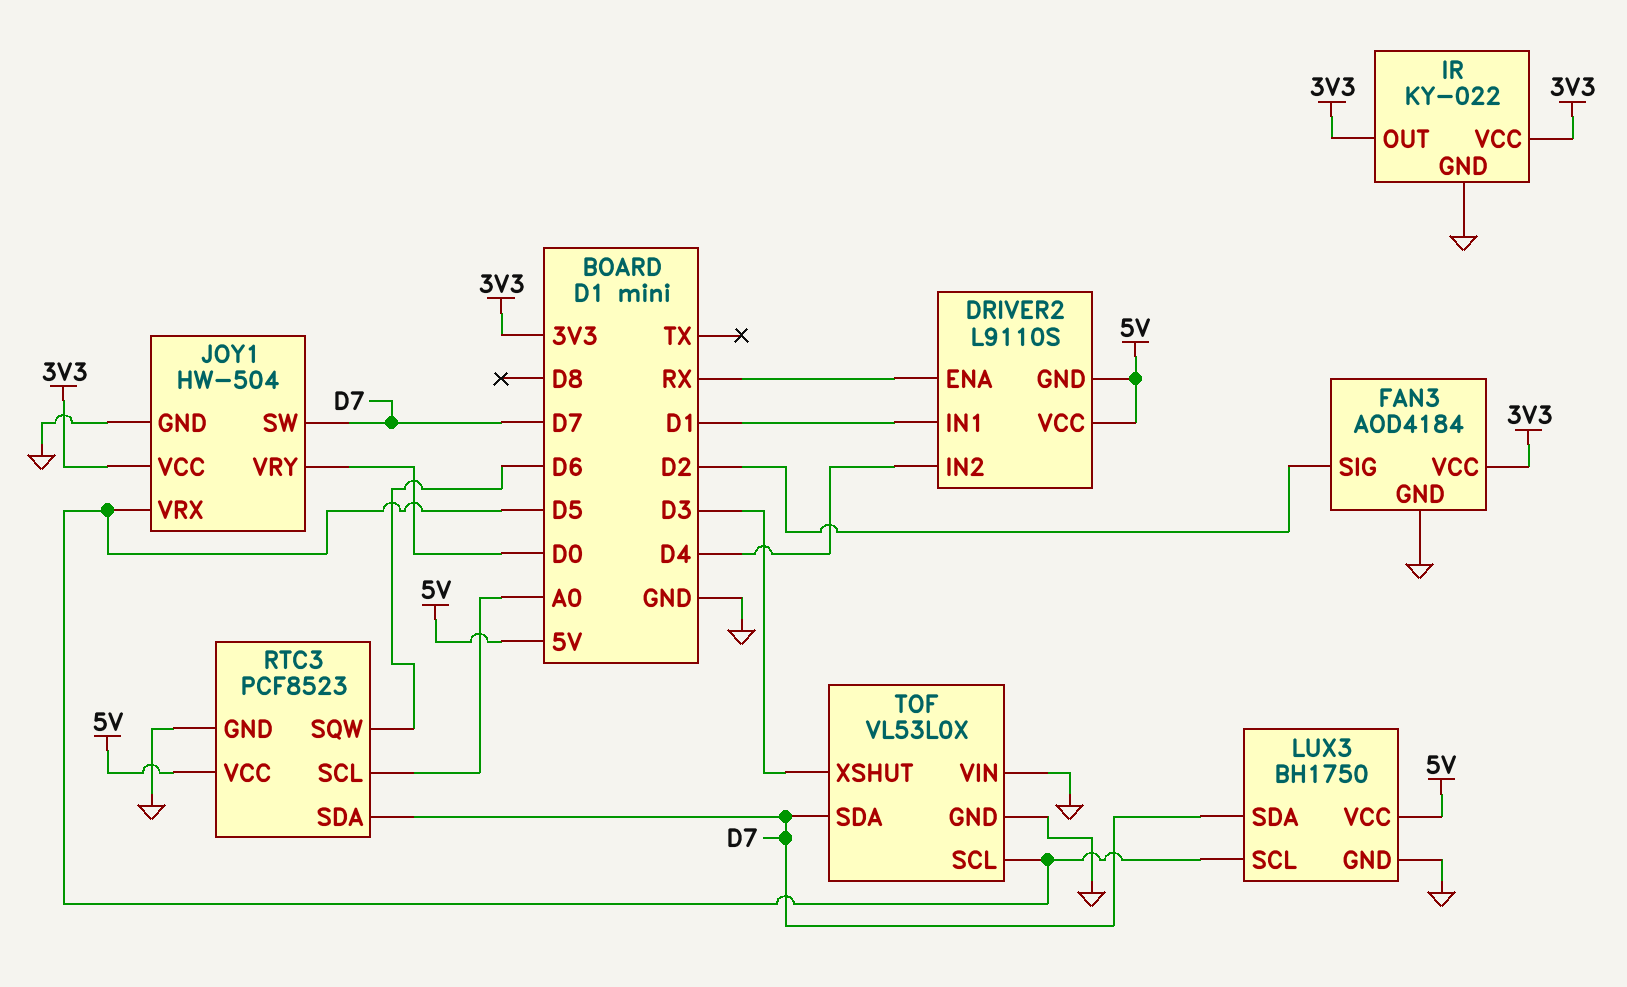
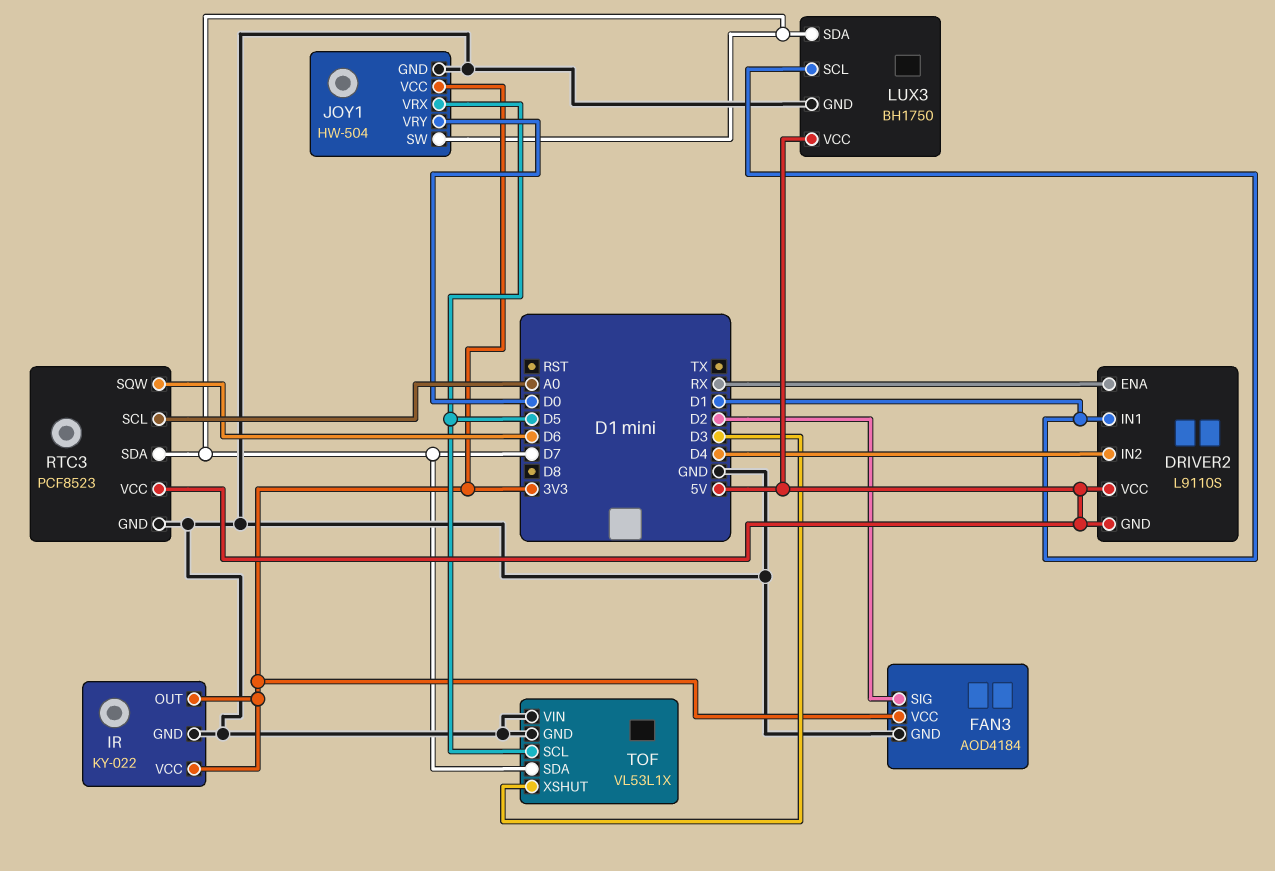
LUX3 pin SCL: D5 -> D1
TOF: VL53L0X -> VL53L1X

